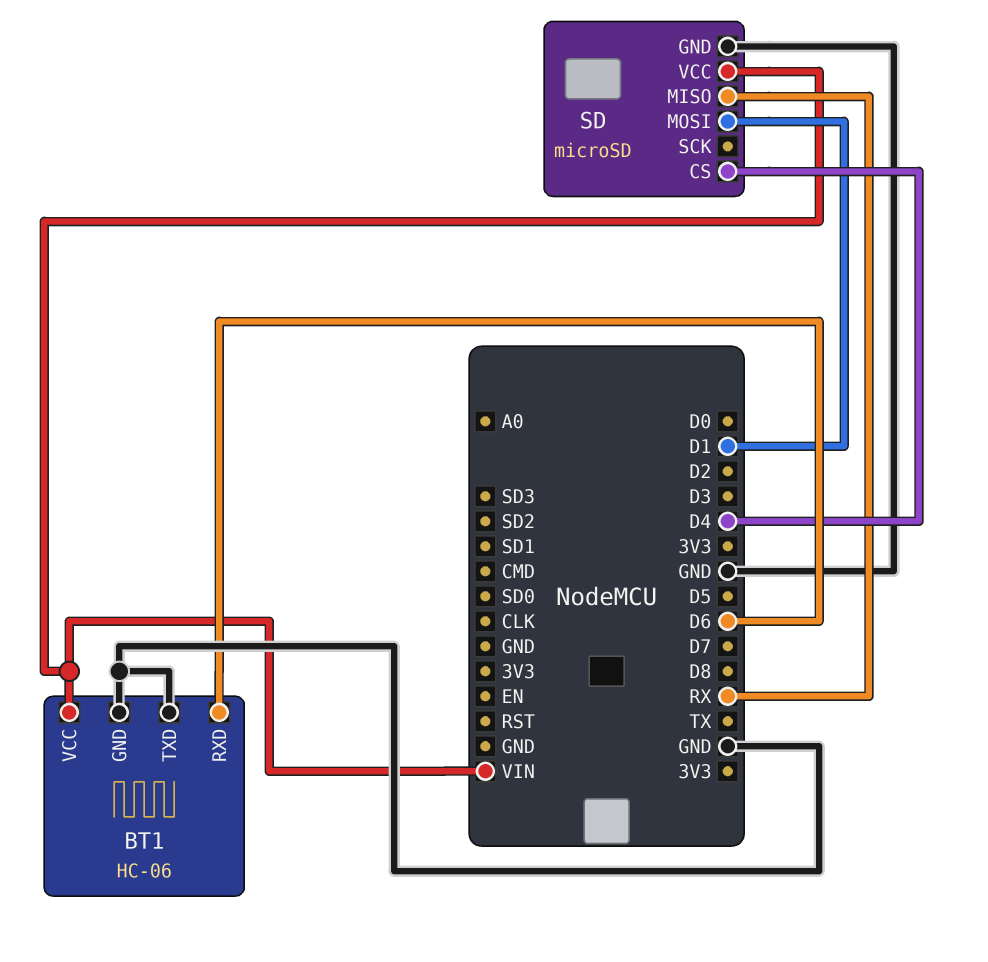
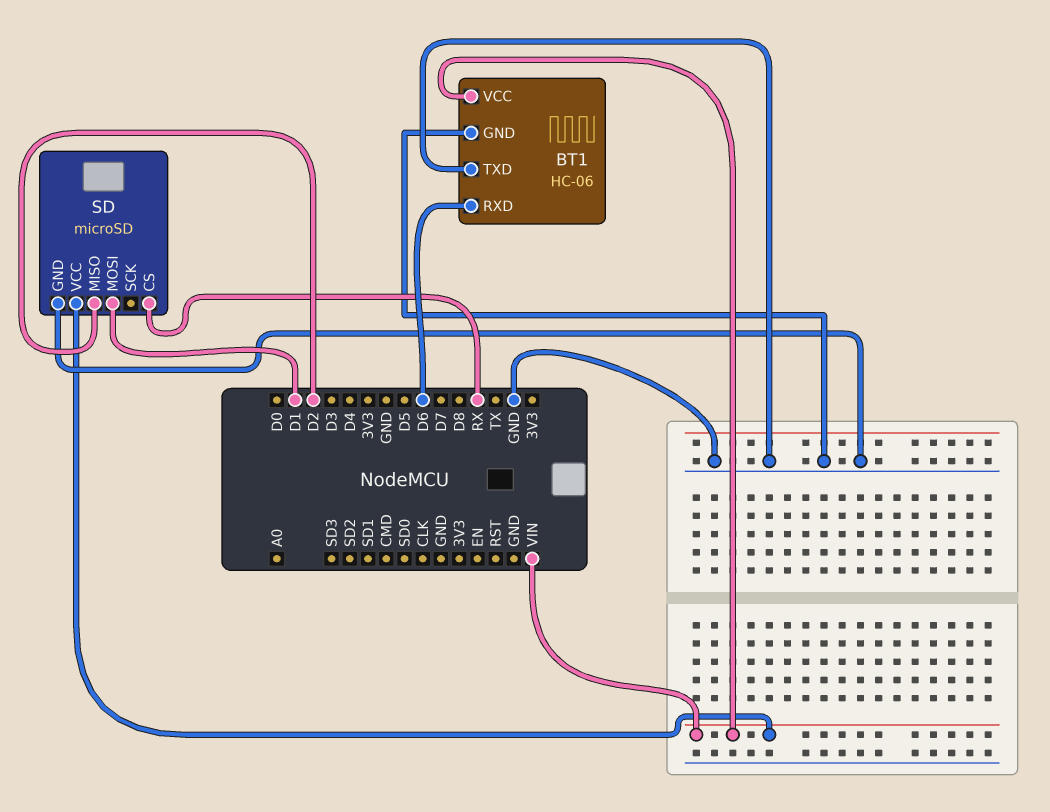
SD pin CS: D4 -> RX
SD pin MISO: RX -> D2

